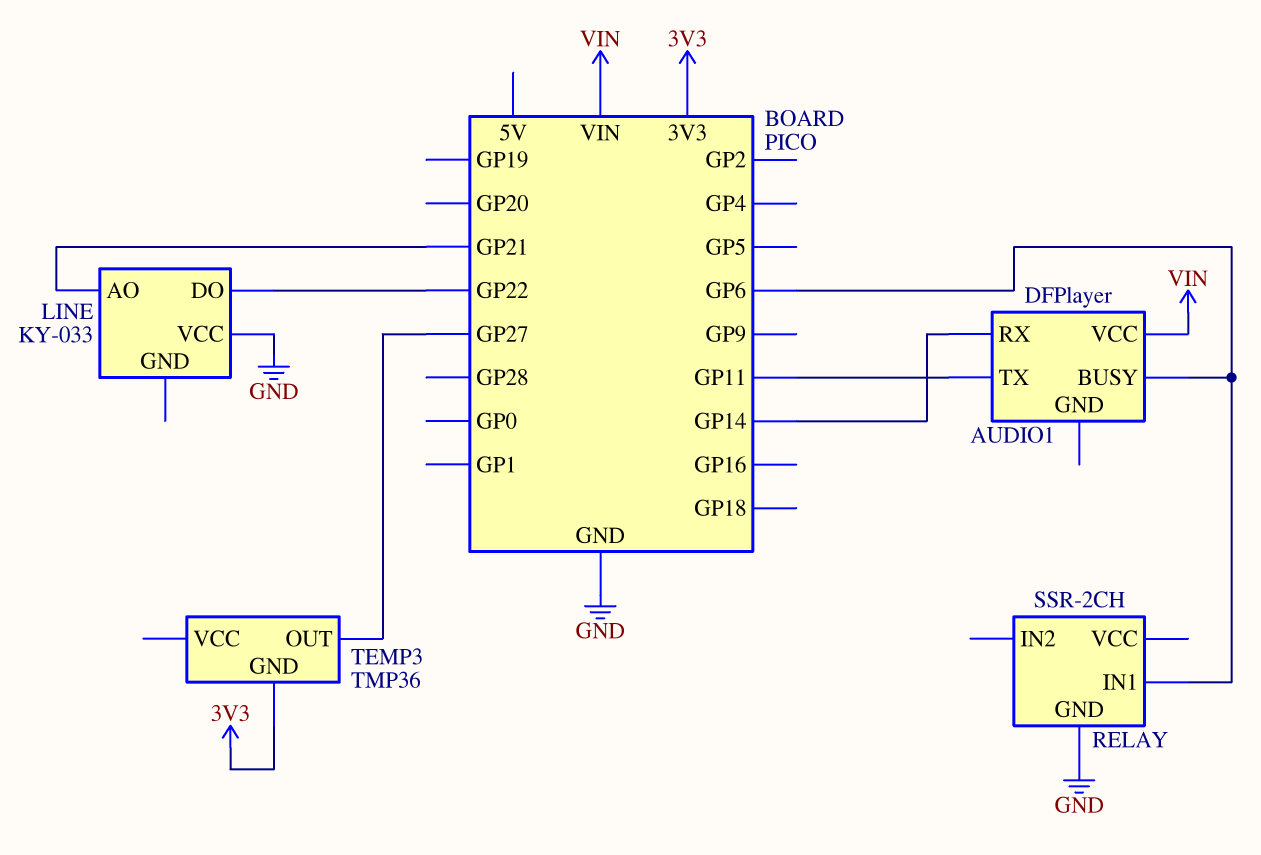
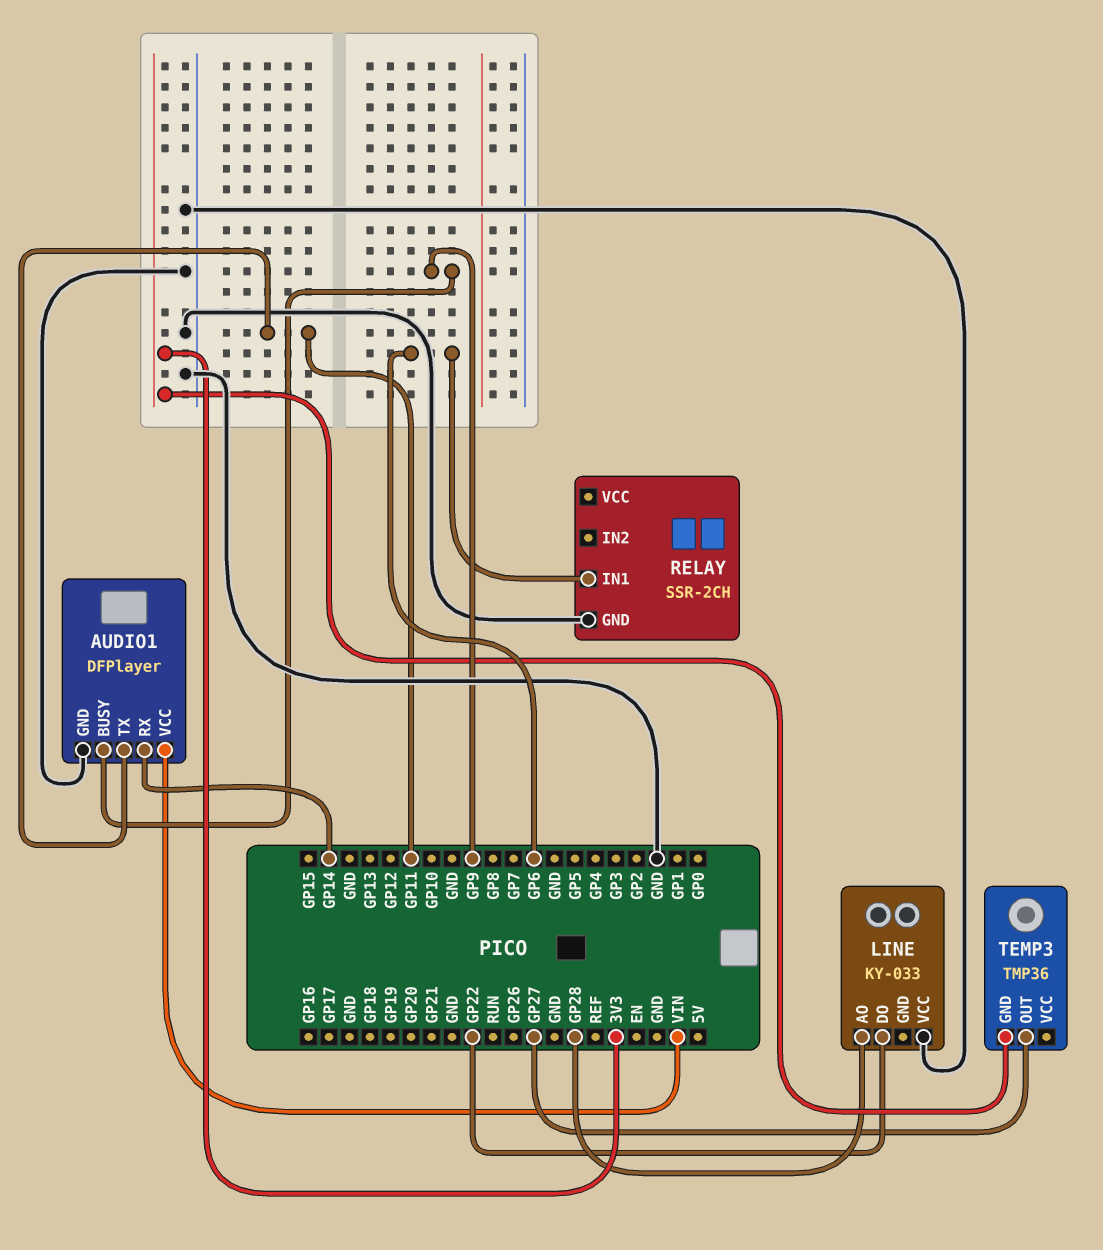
AUDIO1 pin BUSY: GP6 -> GP9
AUDIO1 pin GND: none -> GND
LINE pin AO: GP21 -> GP28

